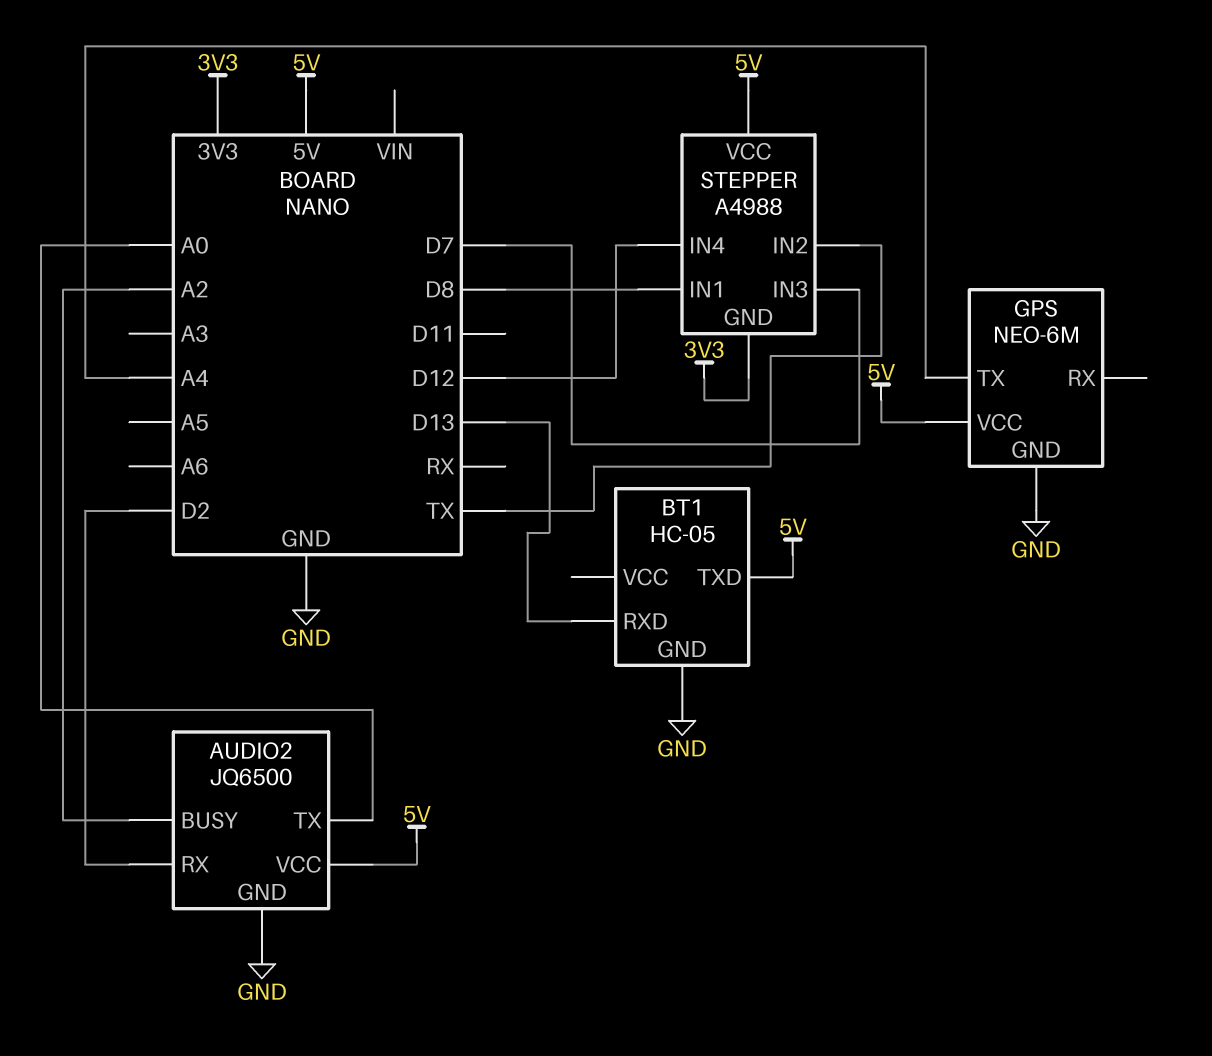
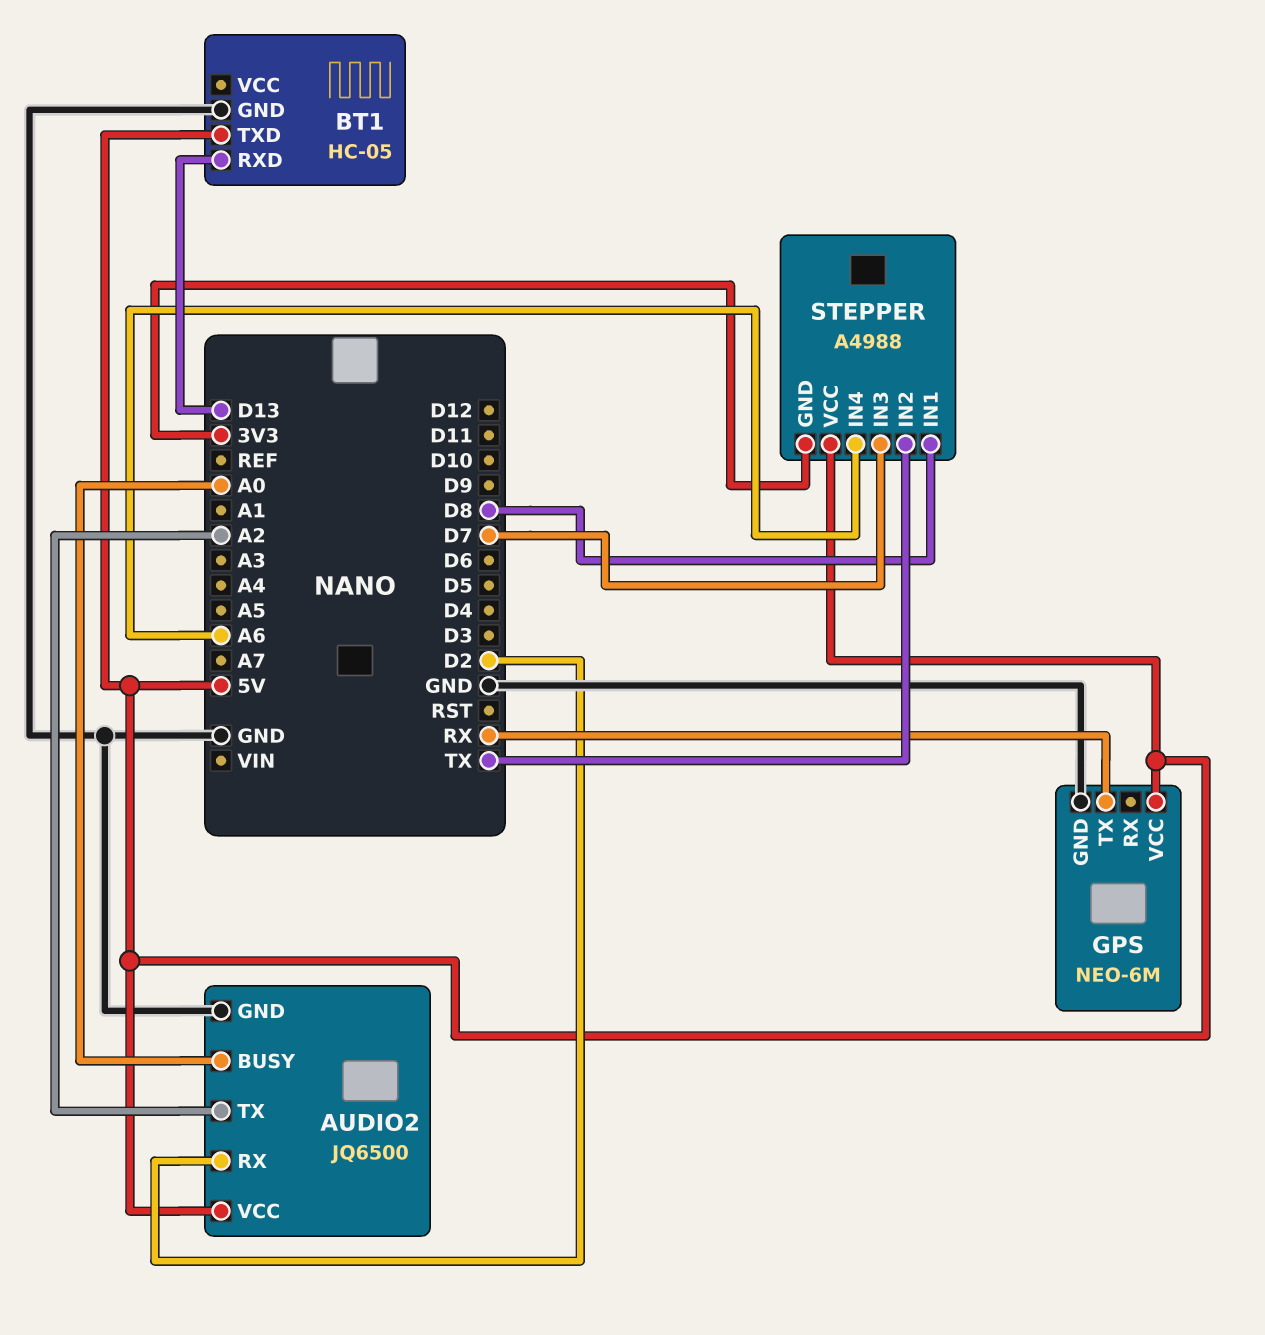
AUDIO2 pin BUSY: A2 -> A0
AUDIO2 pin TX: A0 -> A2
GPS pin TX: A4 -> RX
STEPPER pin IN4: D12 -> A6

